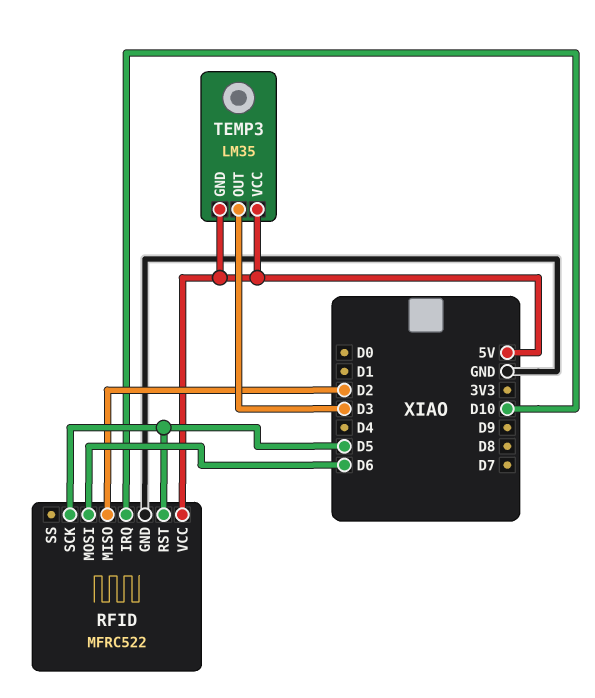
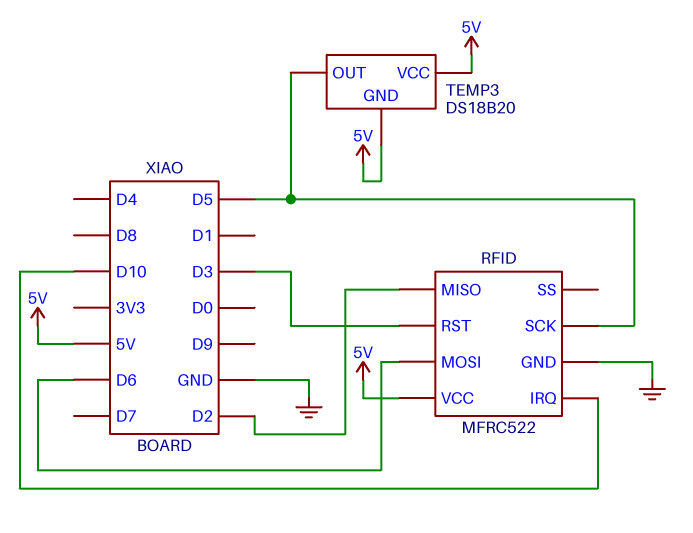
RFID pin RST: D5 -> D3
TEMP3: LM35 -> DS18B20
TEMP3 pin OUT: D3 -> D5

